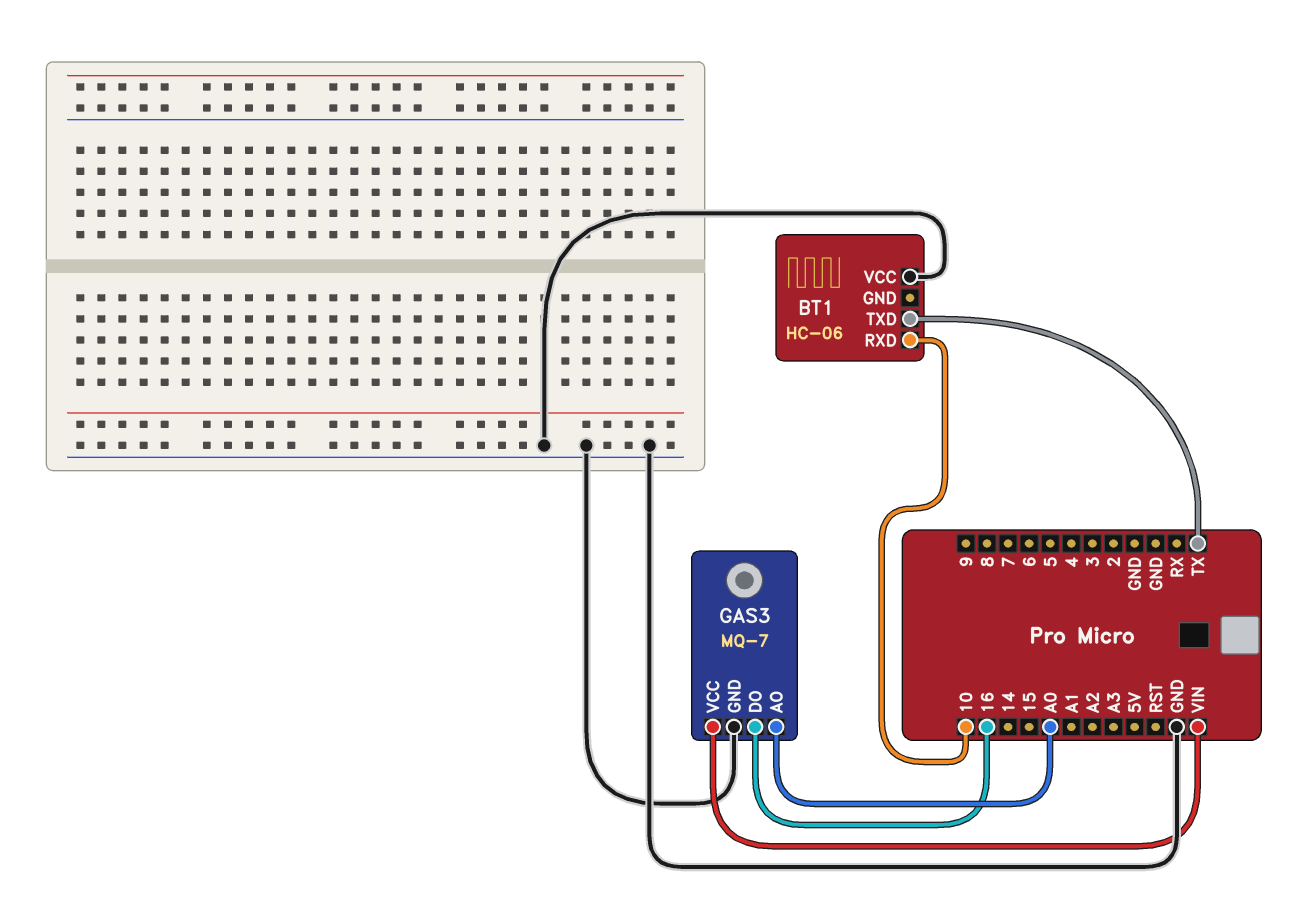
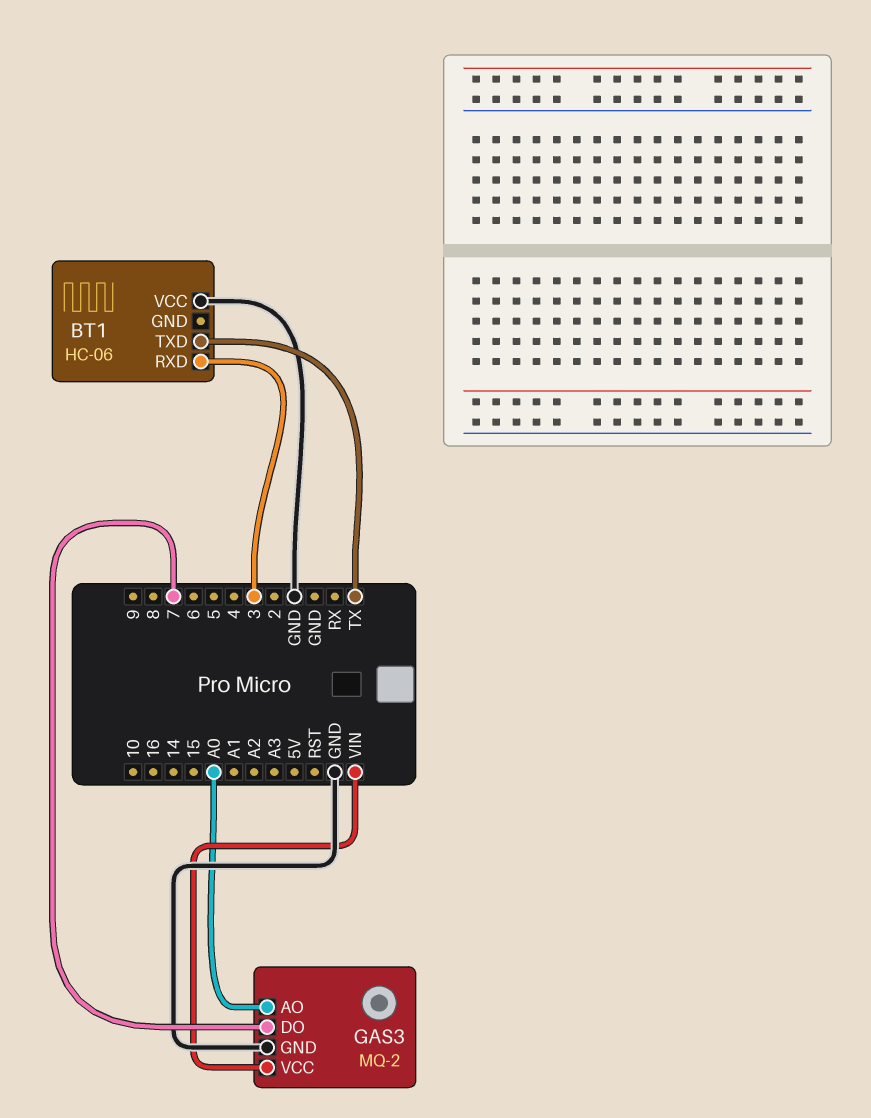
BT1 pin RXD: 10 -> 3
GAS3: MQ-7 -> MQ-2
GAS3 pin DO: 16 -> 7

